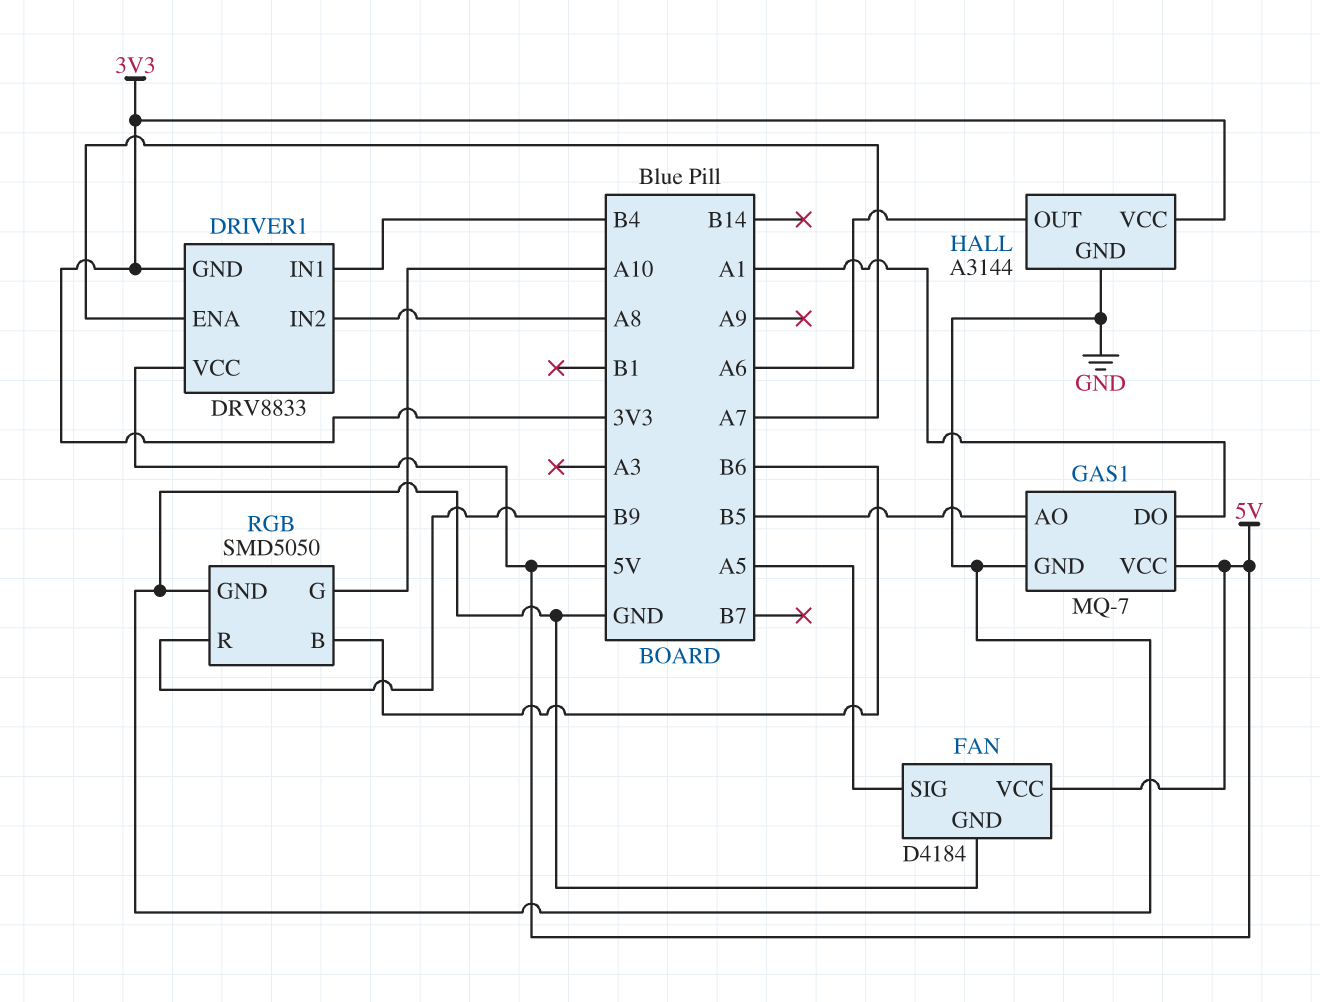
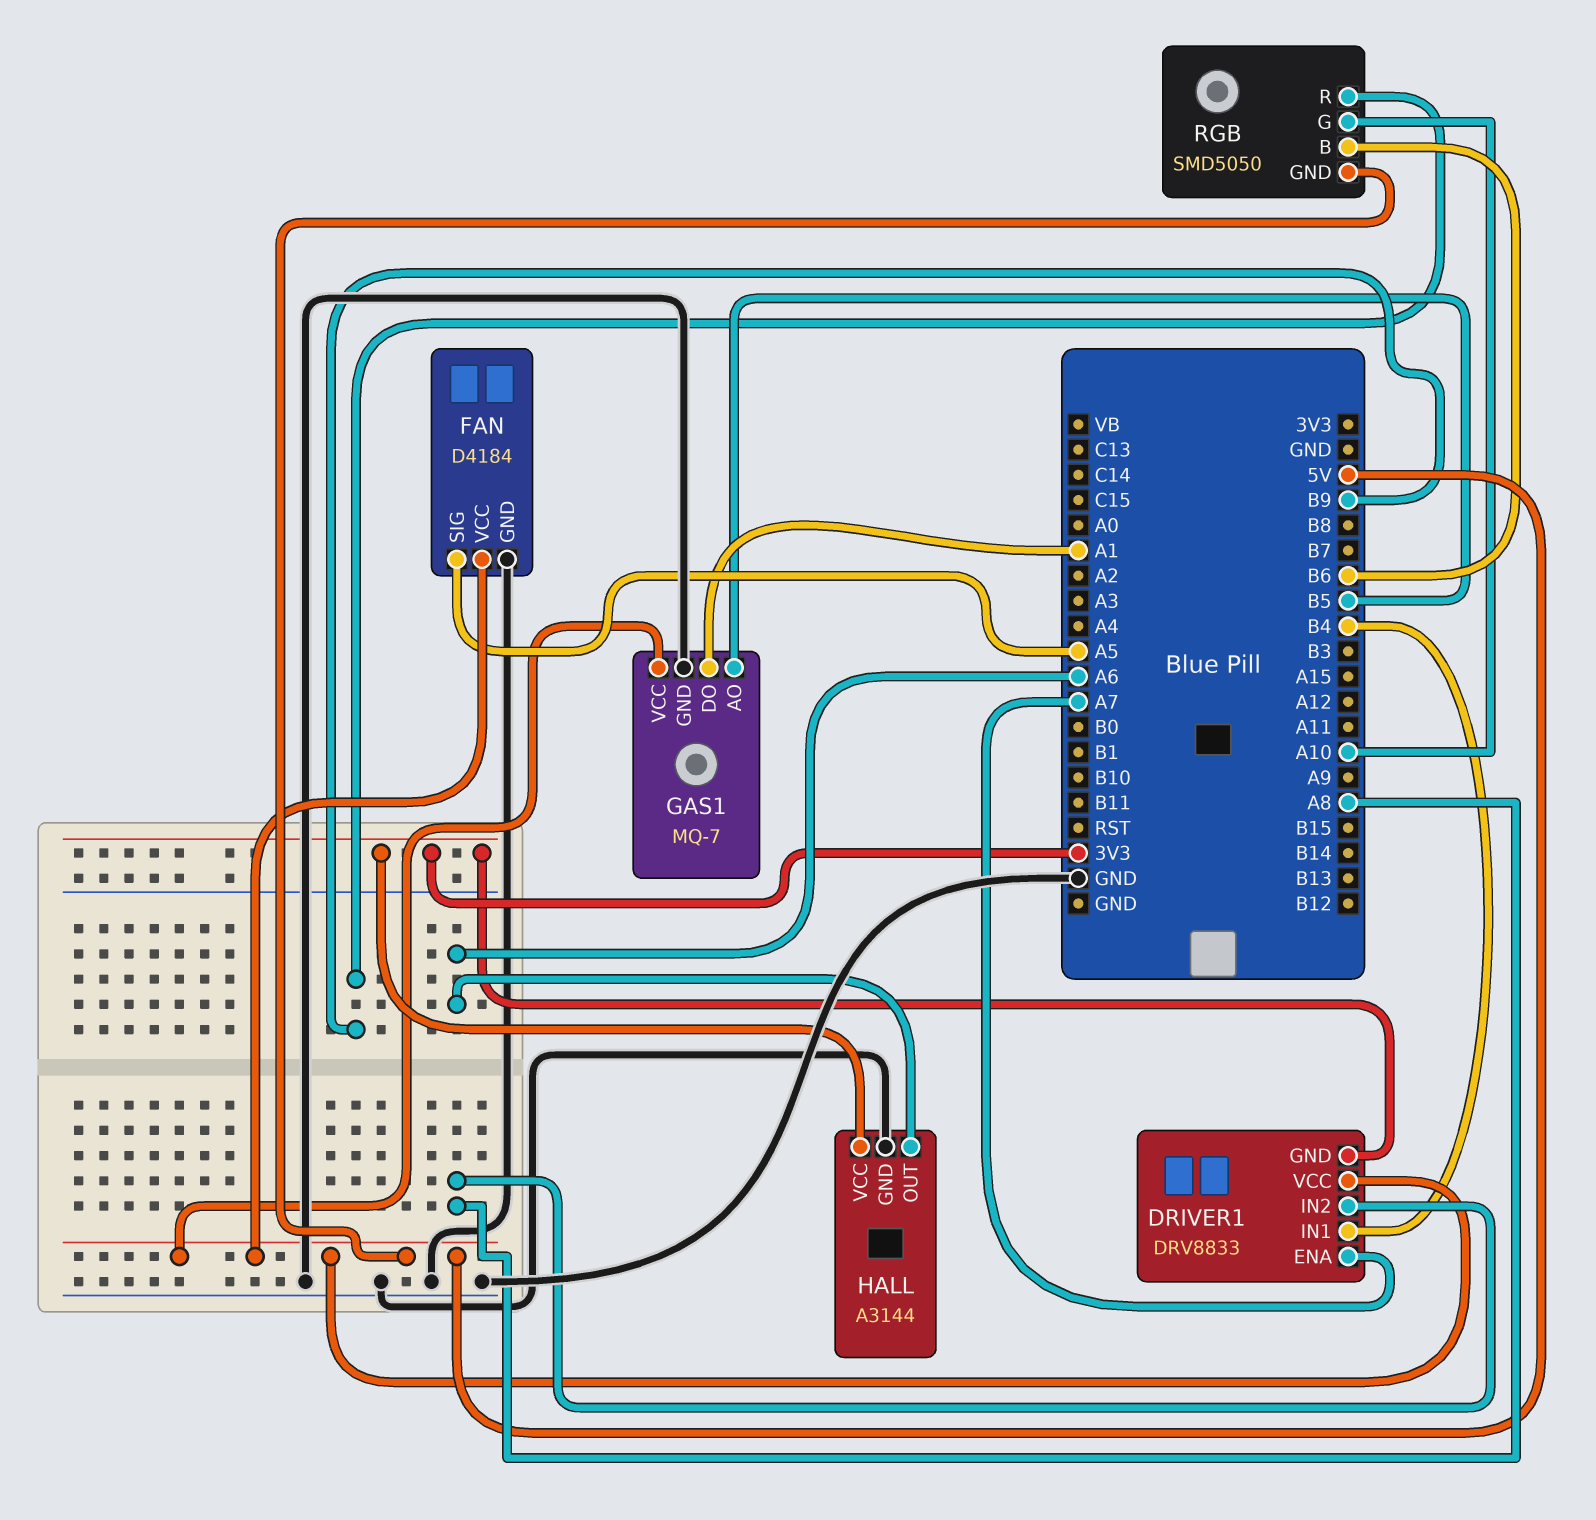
RGB pin GND: GND -> 5V

